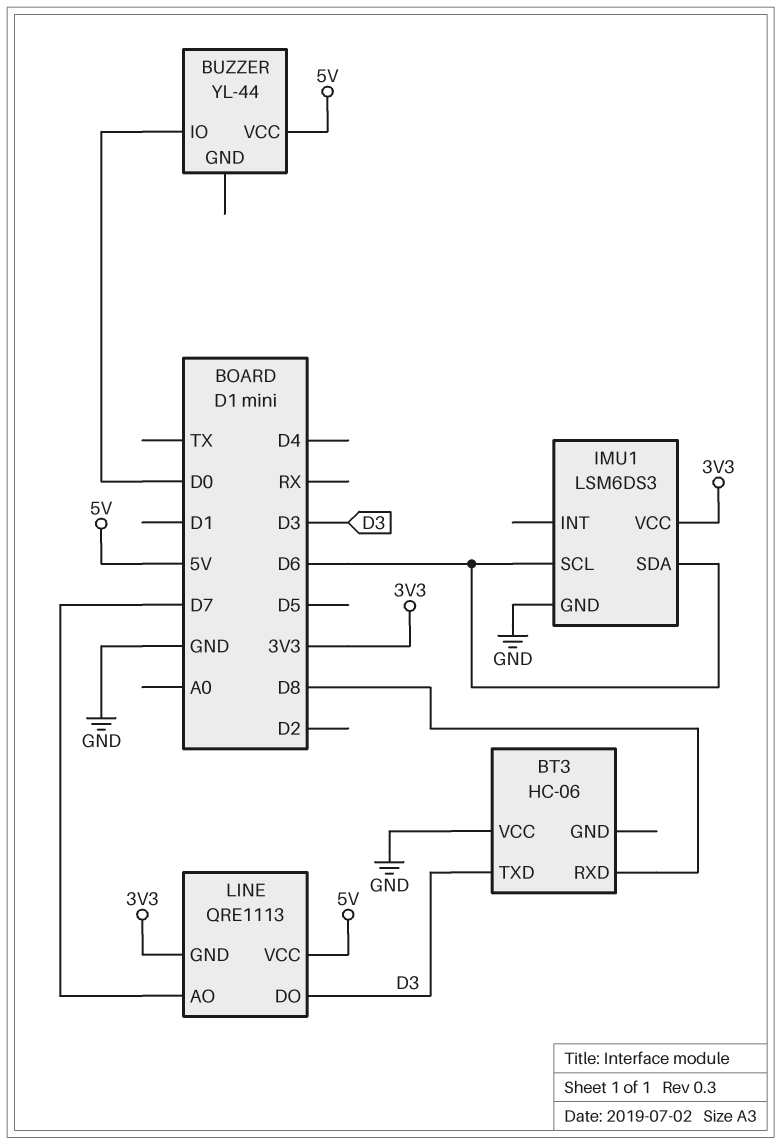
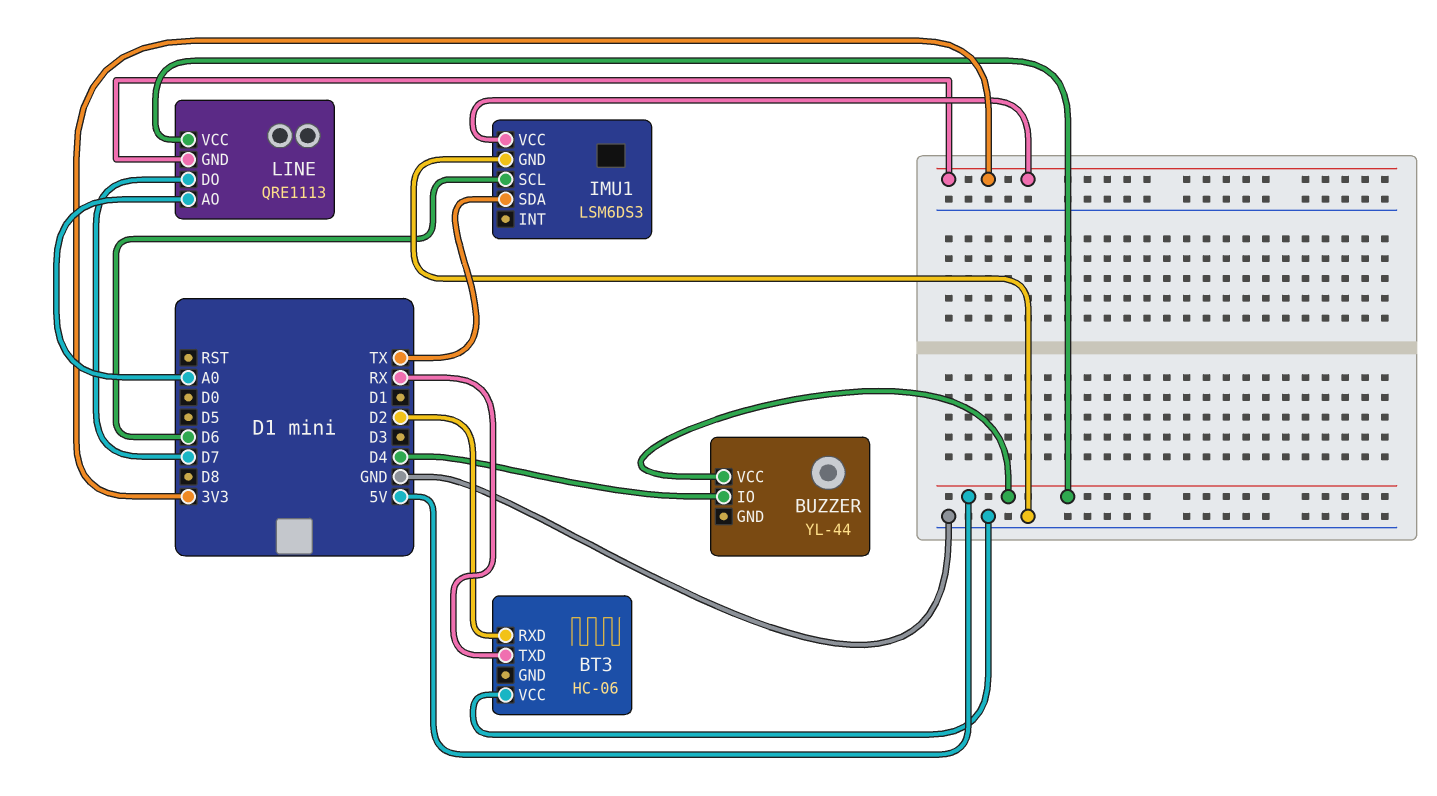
BT3 pin RXD: D8 -> D2
BT3 pin TXD: D3 -> RX
BUZZER pin IO: D0 -> D4
IMU1 pin SDA: D6 -> TX
LINE pin AO: D7 -> A0
LINE pin DO: D3 -> D7

